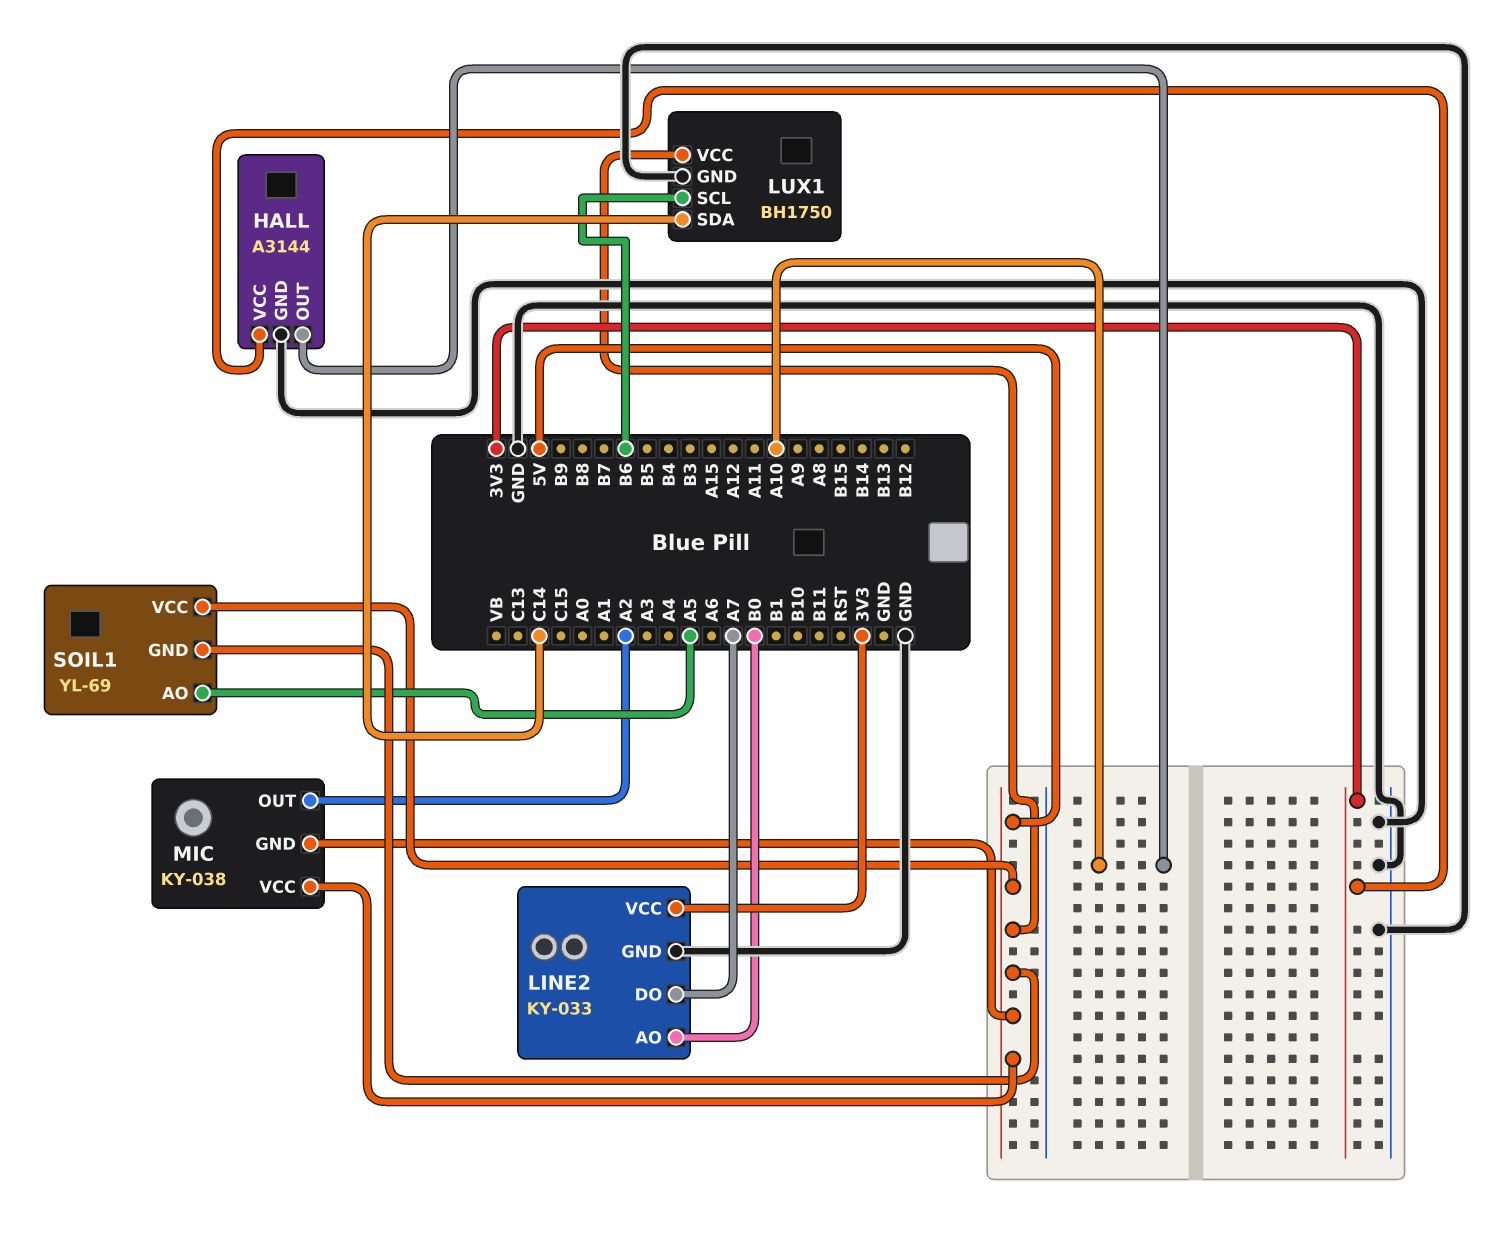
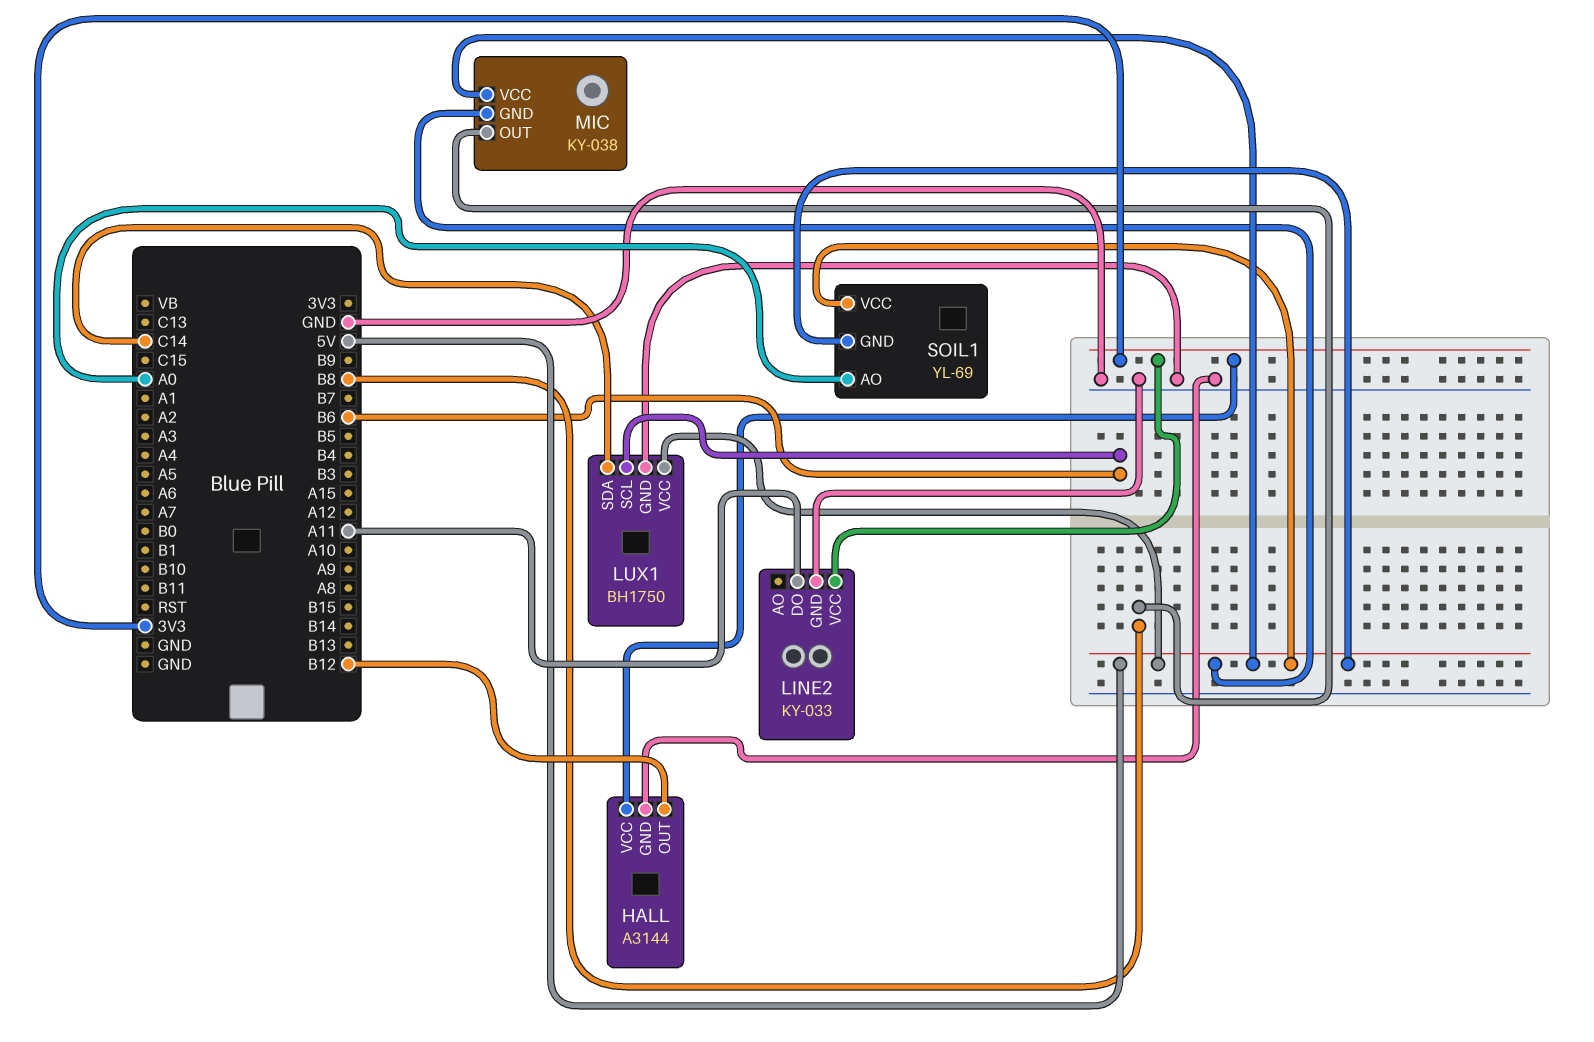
HALL pin OUT: A10 -> B12
LINE2 pin AO: B0 -> none
LINE2 pin DO: A7 -> A11
MIC pin OUT: A2 -> B8
SOIL1 pin AO: A5 -> A0

